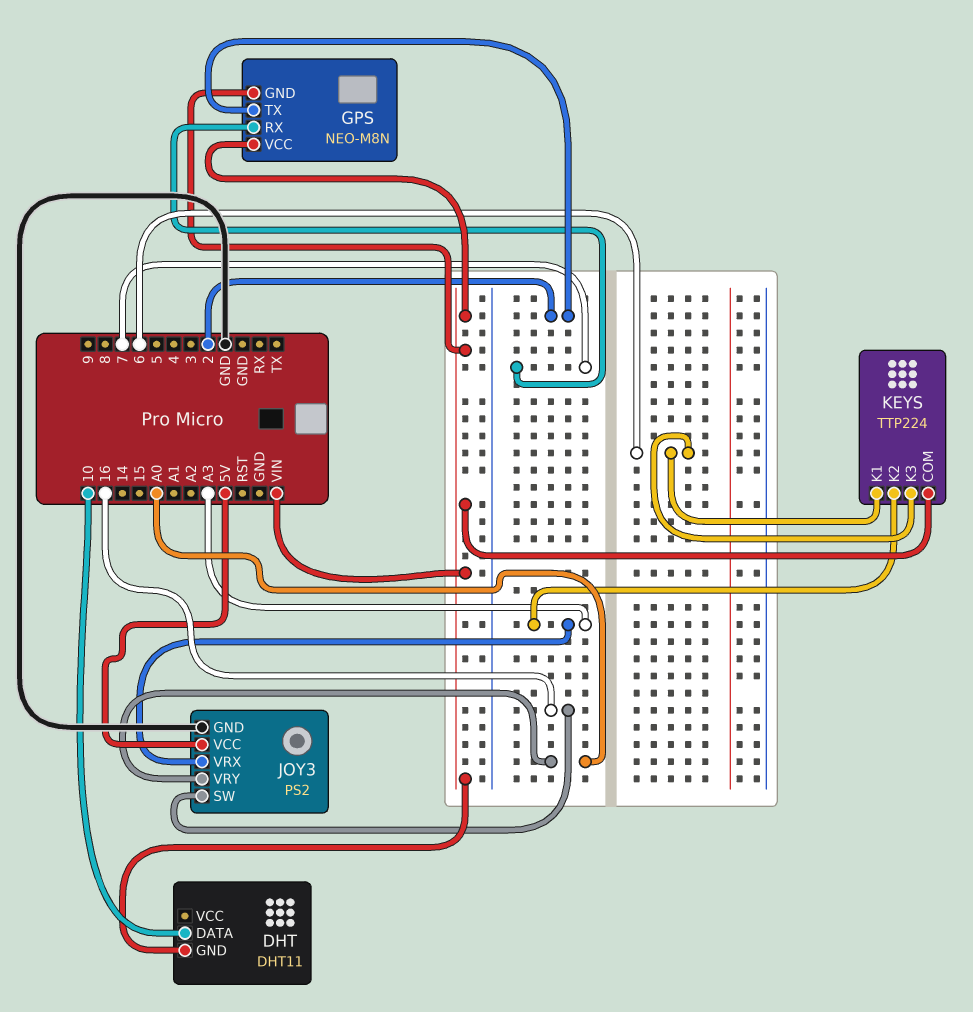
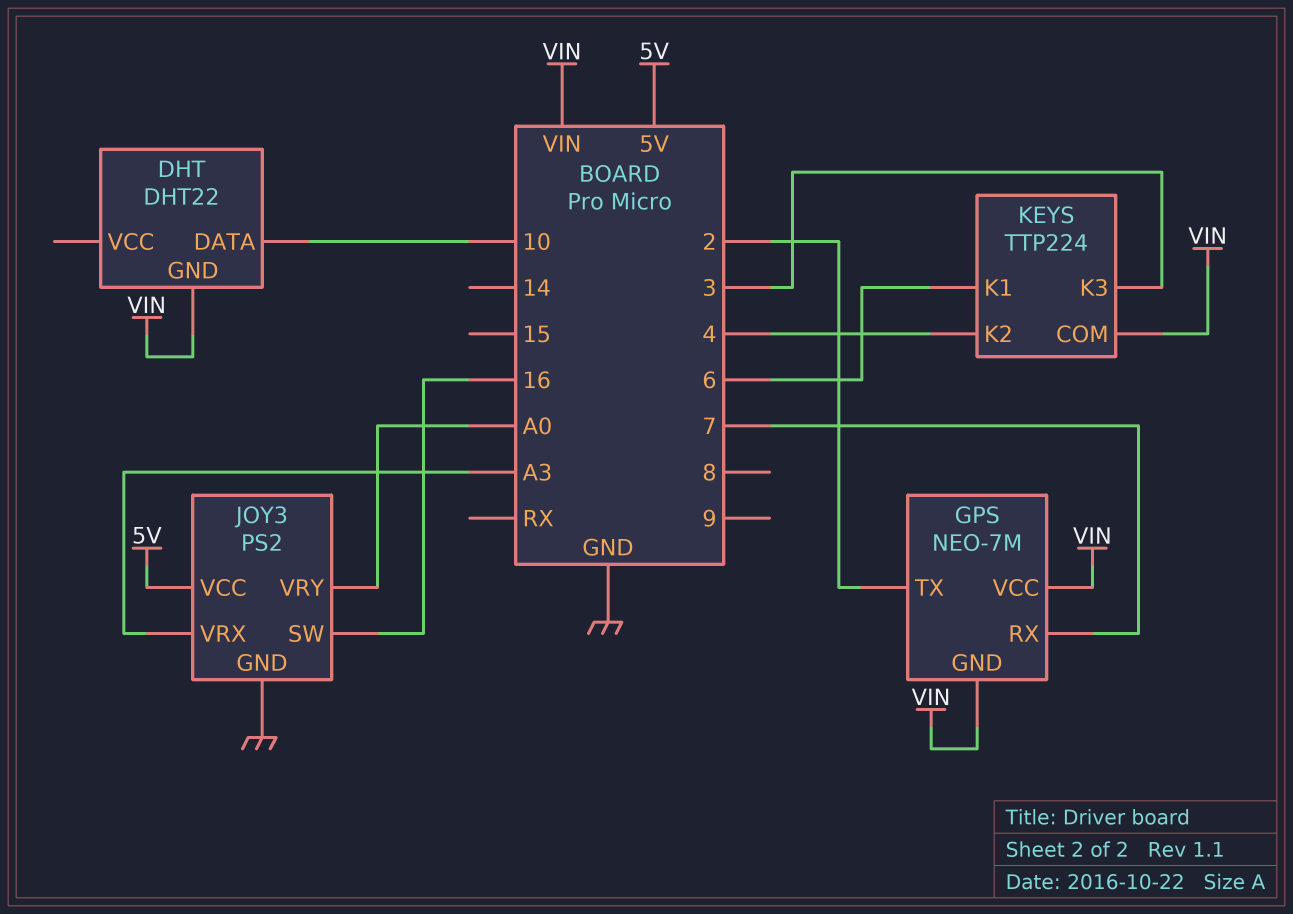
DHT: DHT11 -> DHT22
GPS: NEO-M8N -> NEO-7M
KEYS pin K2: A3 -> 4
KEYS pin K3: 6 -> 3

